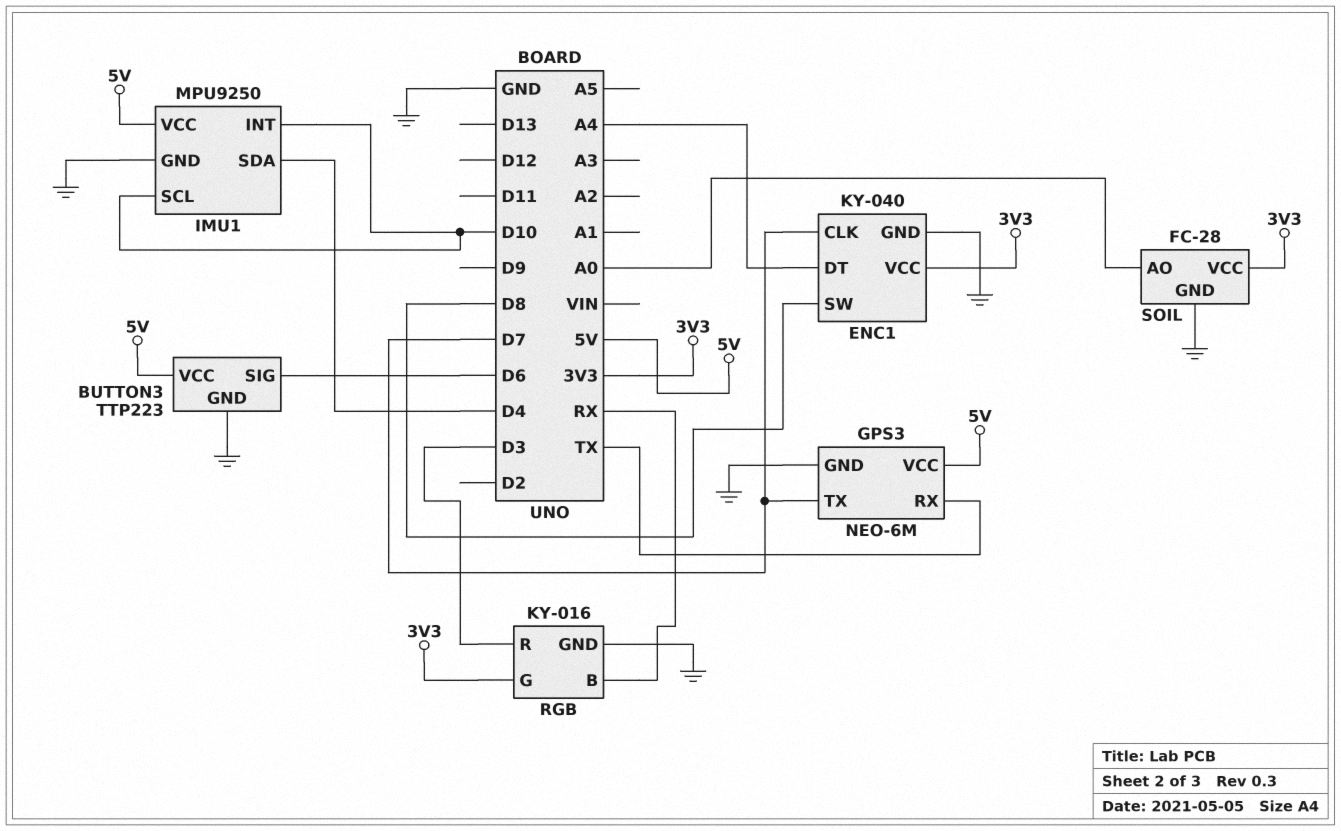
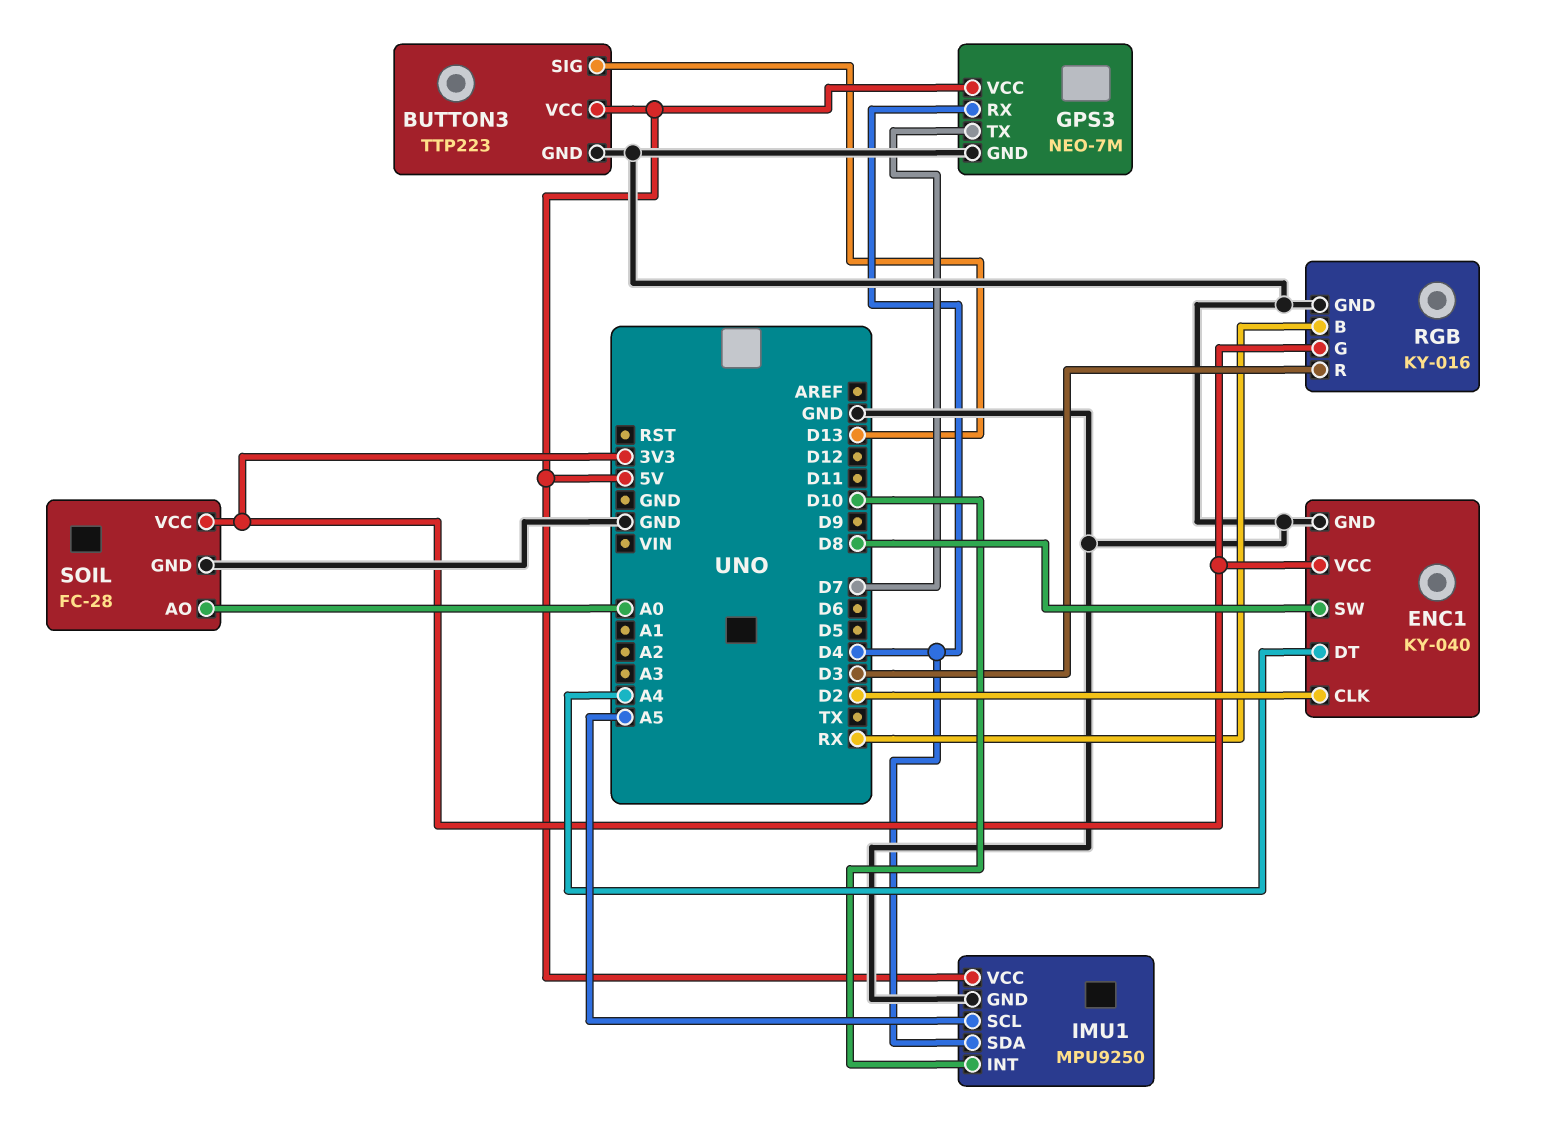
BUTTON3 pin SIG: D6 -> D13
ENC1 pin CLK: D7 -> D2
GPS3: NEO-6M -> NEO-7M
GPS3 pin RX: TX -> D4
IMU1 pin SCL: D10 -> A5

